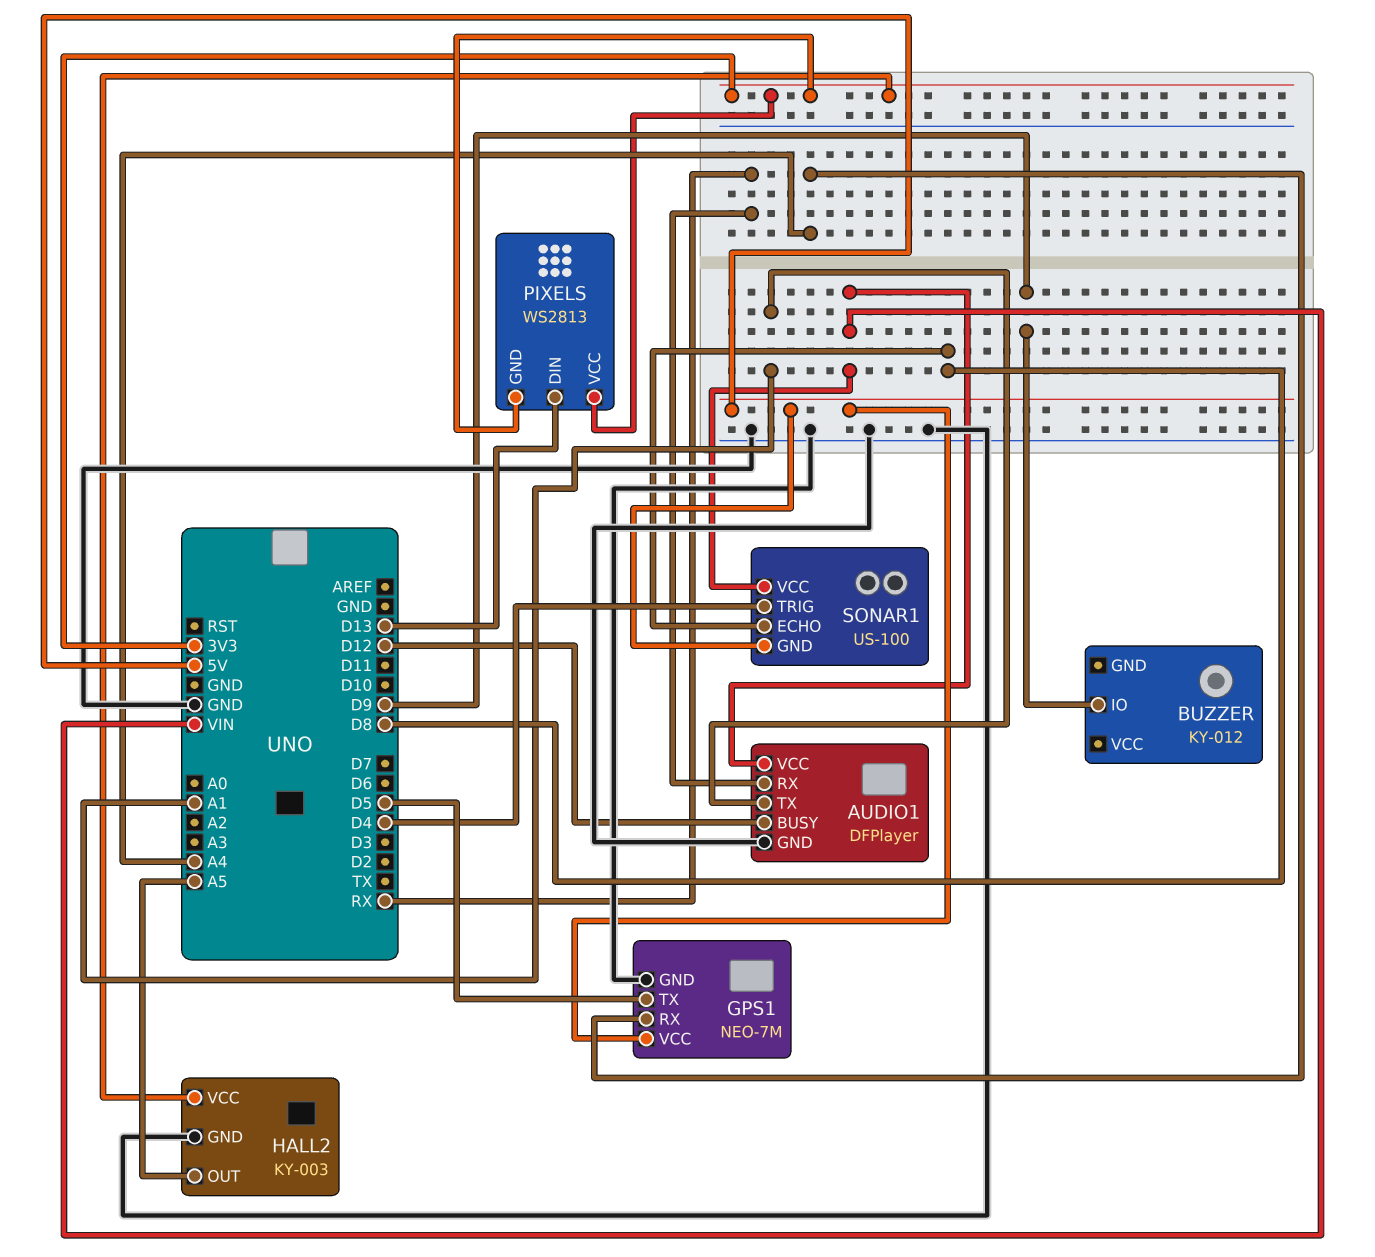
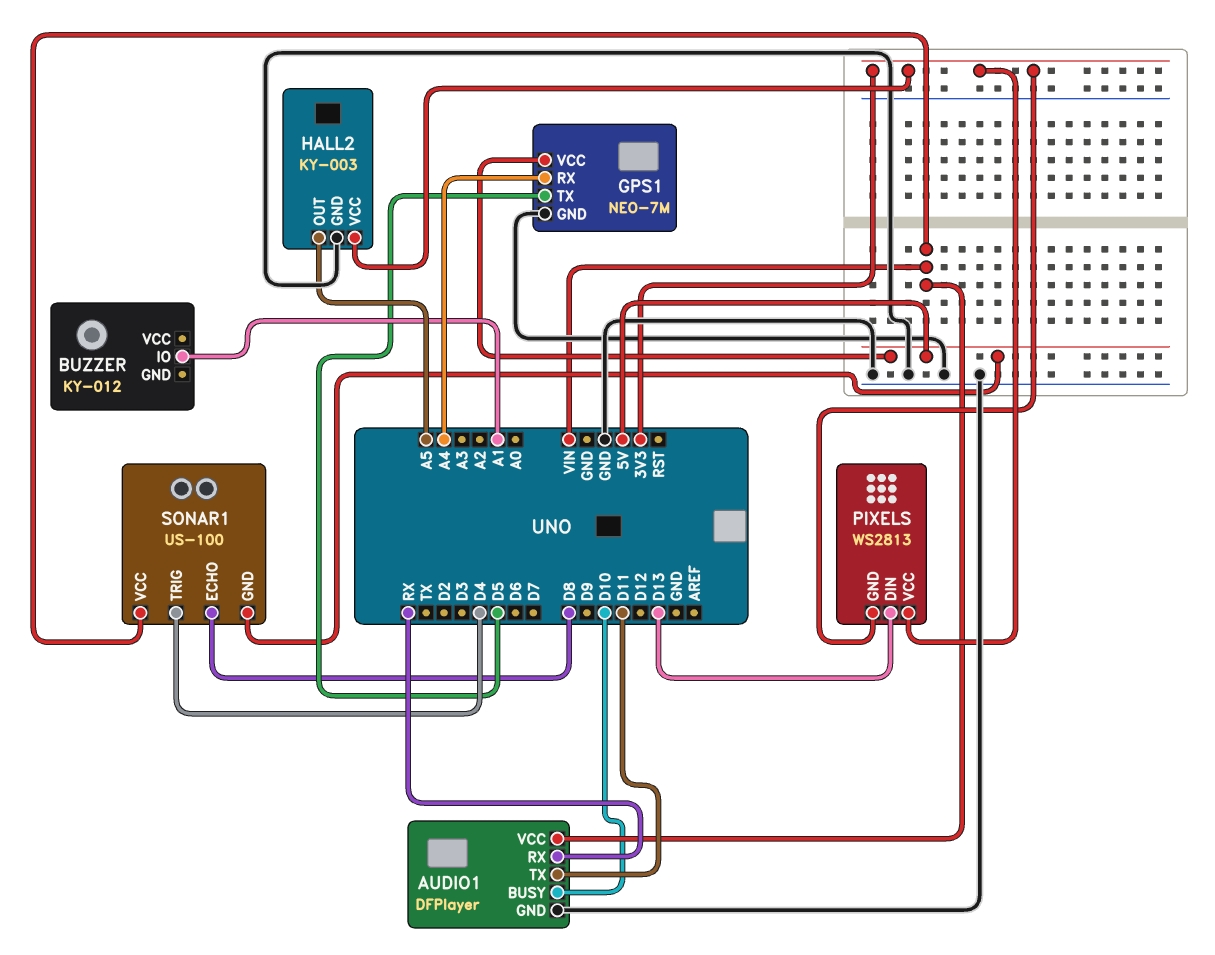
AUDIO1 pin BUSY: D12 -> D10
AUDIO1 pin TX: A1 -> D11
BUZZER pin IO: D9 -> A1

